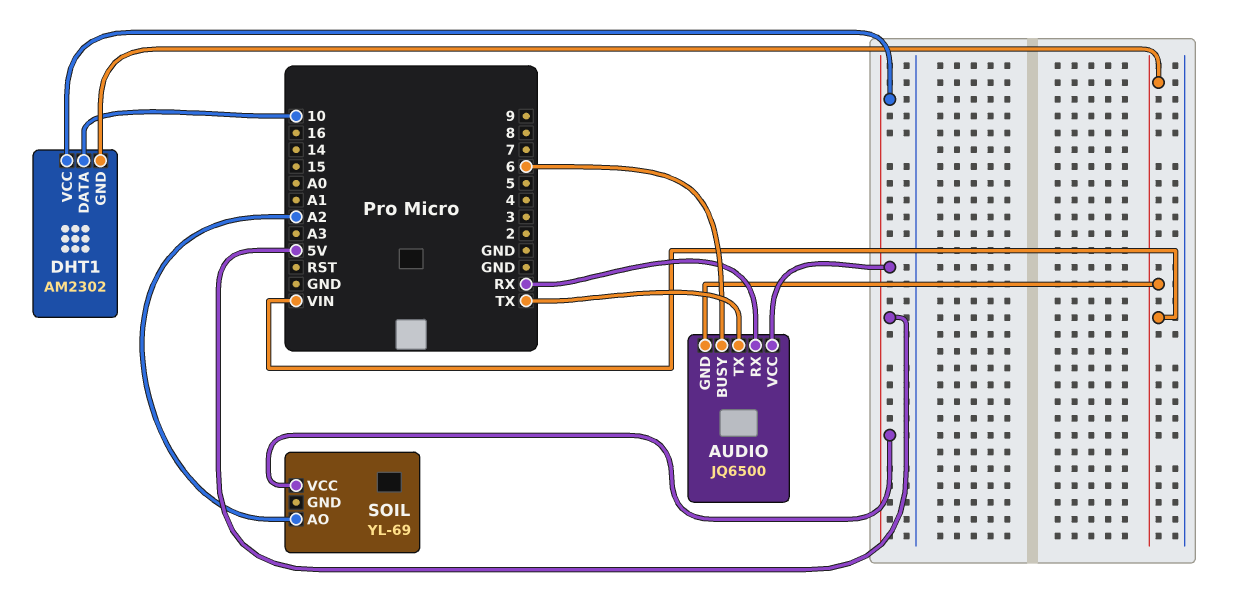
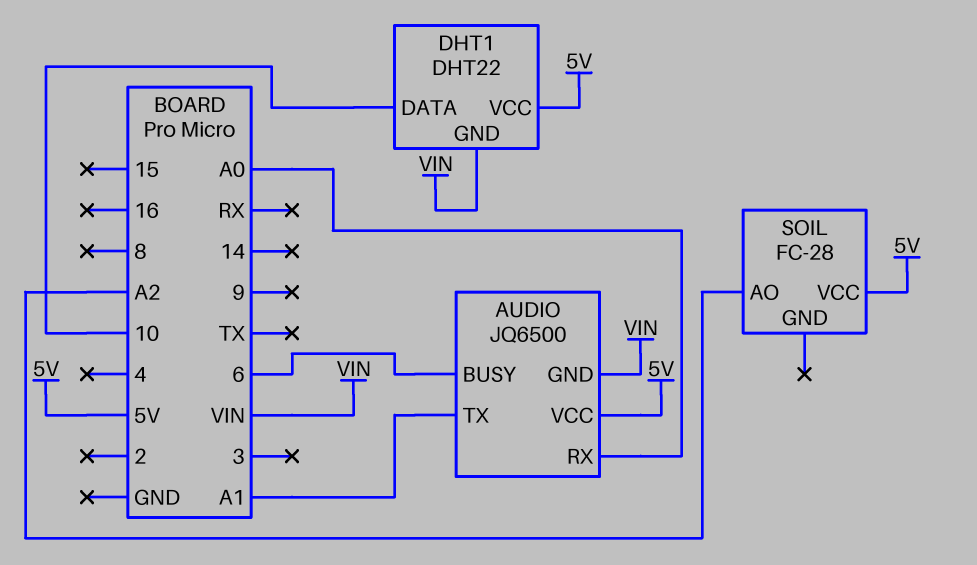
AUDIO pin RX: RX -> A0
AUDIO pin TX: TX -> A1
DHT1: AM2302 -> DHT22
SOIL: YL-69 -> FC-28

